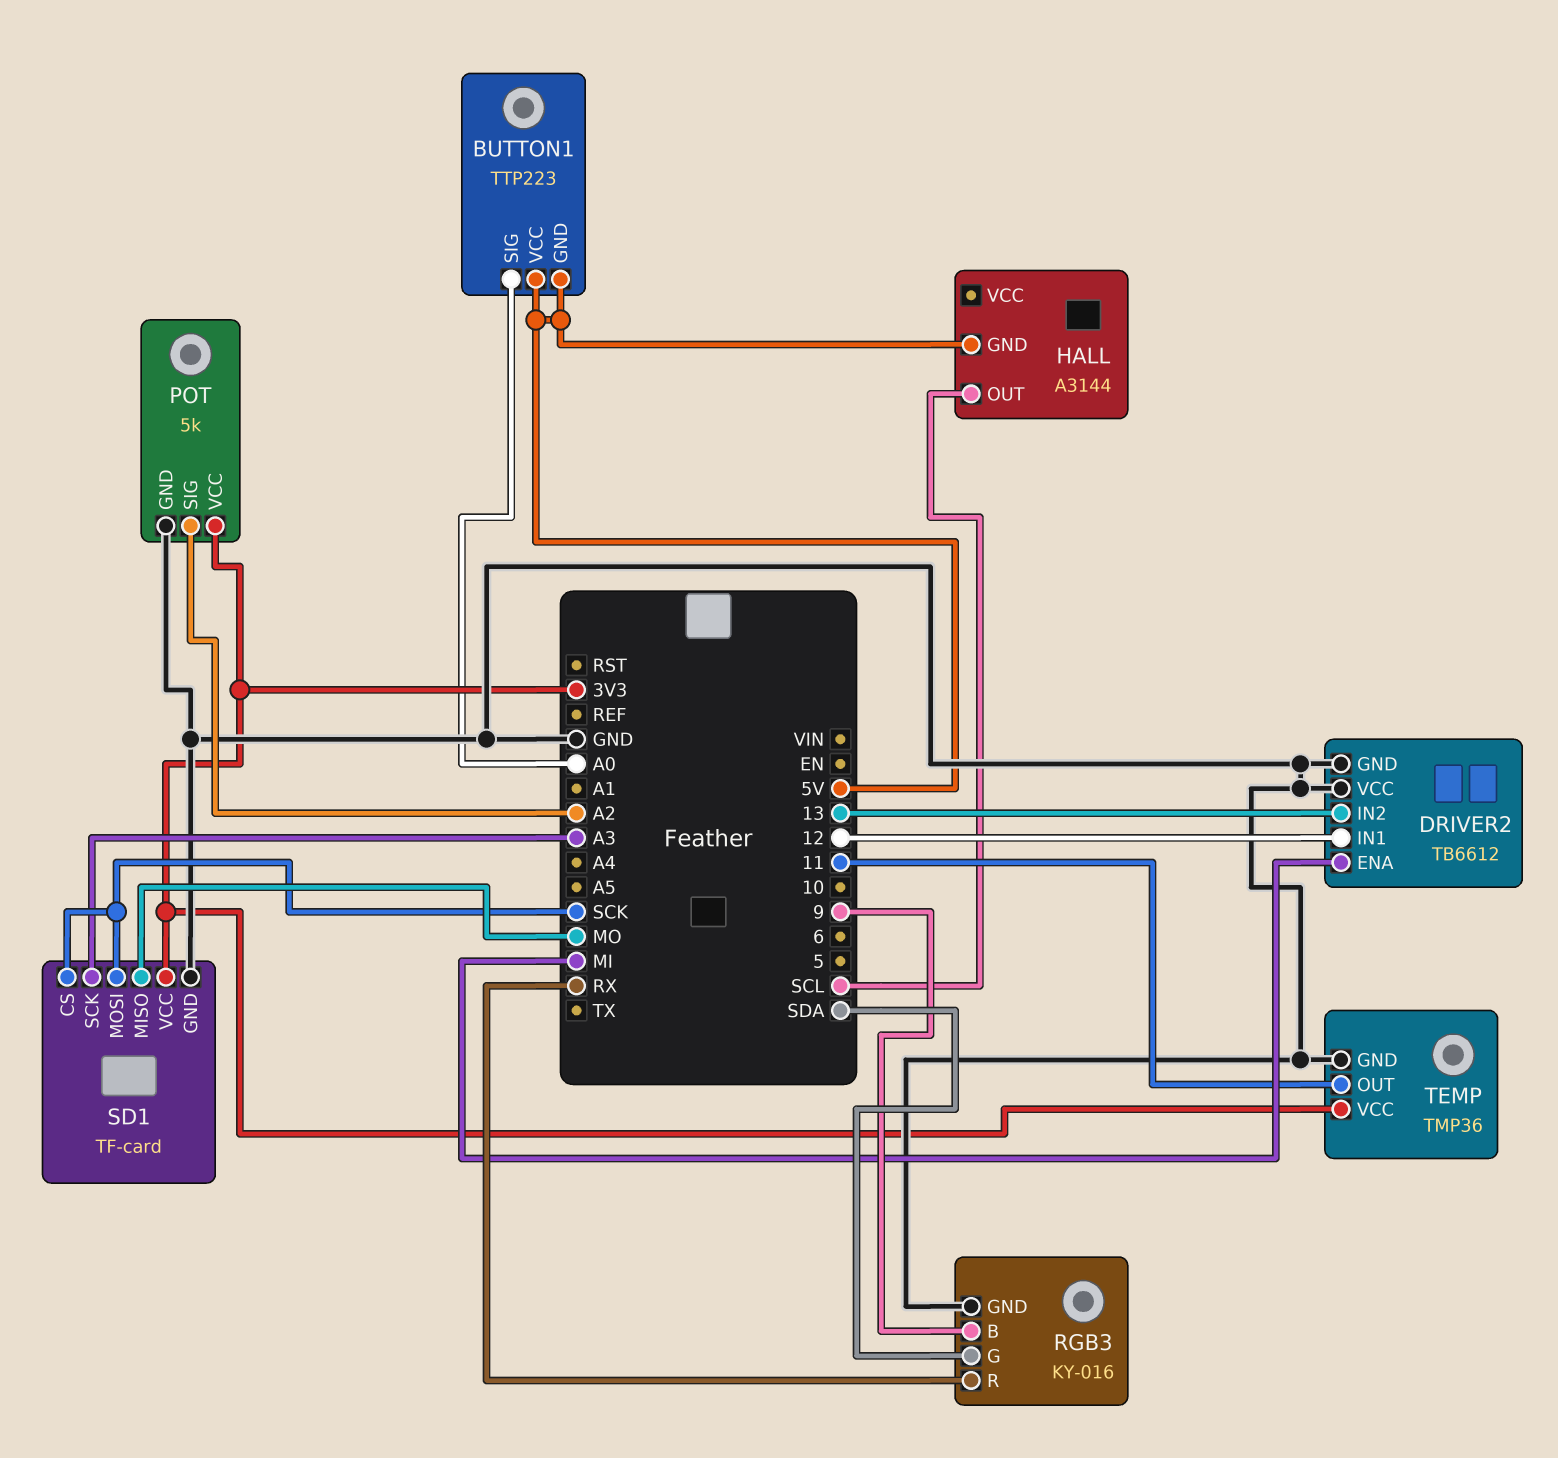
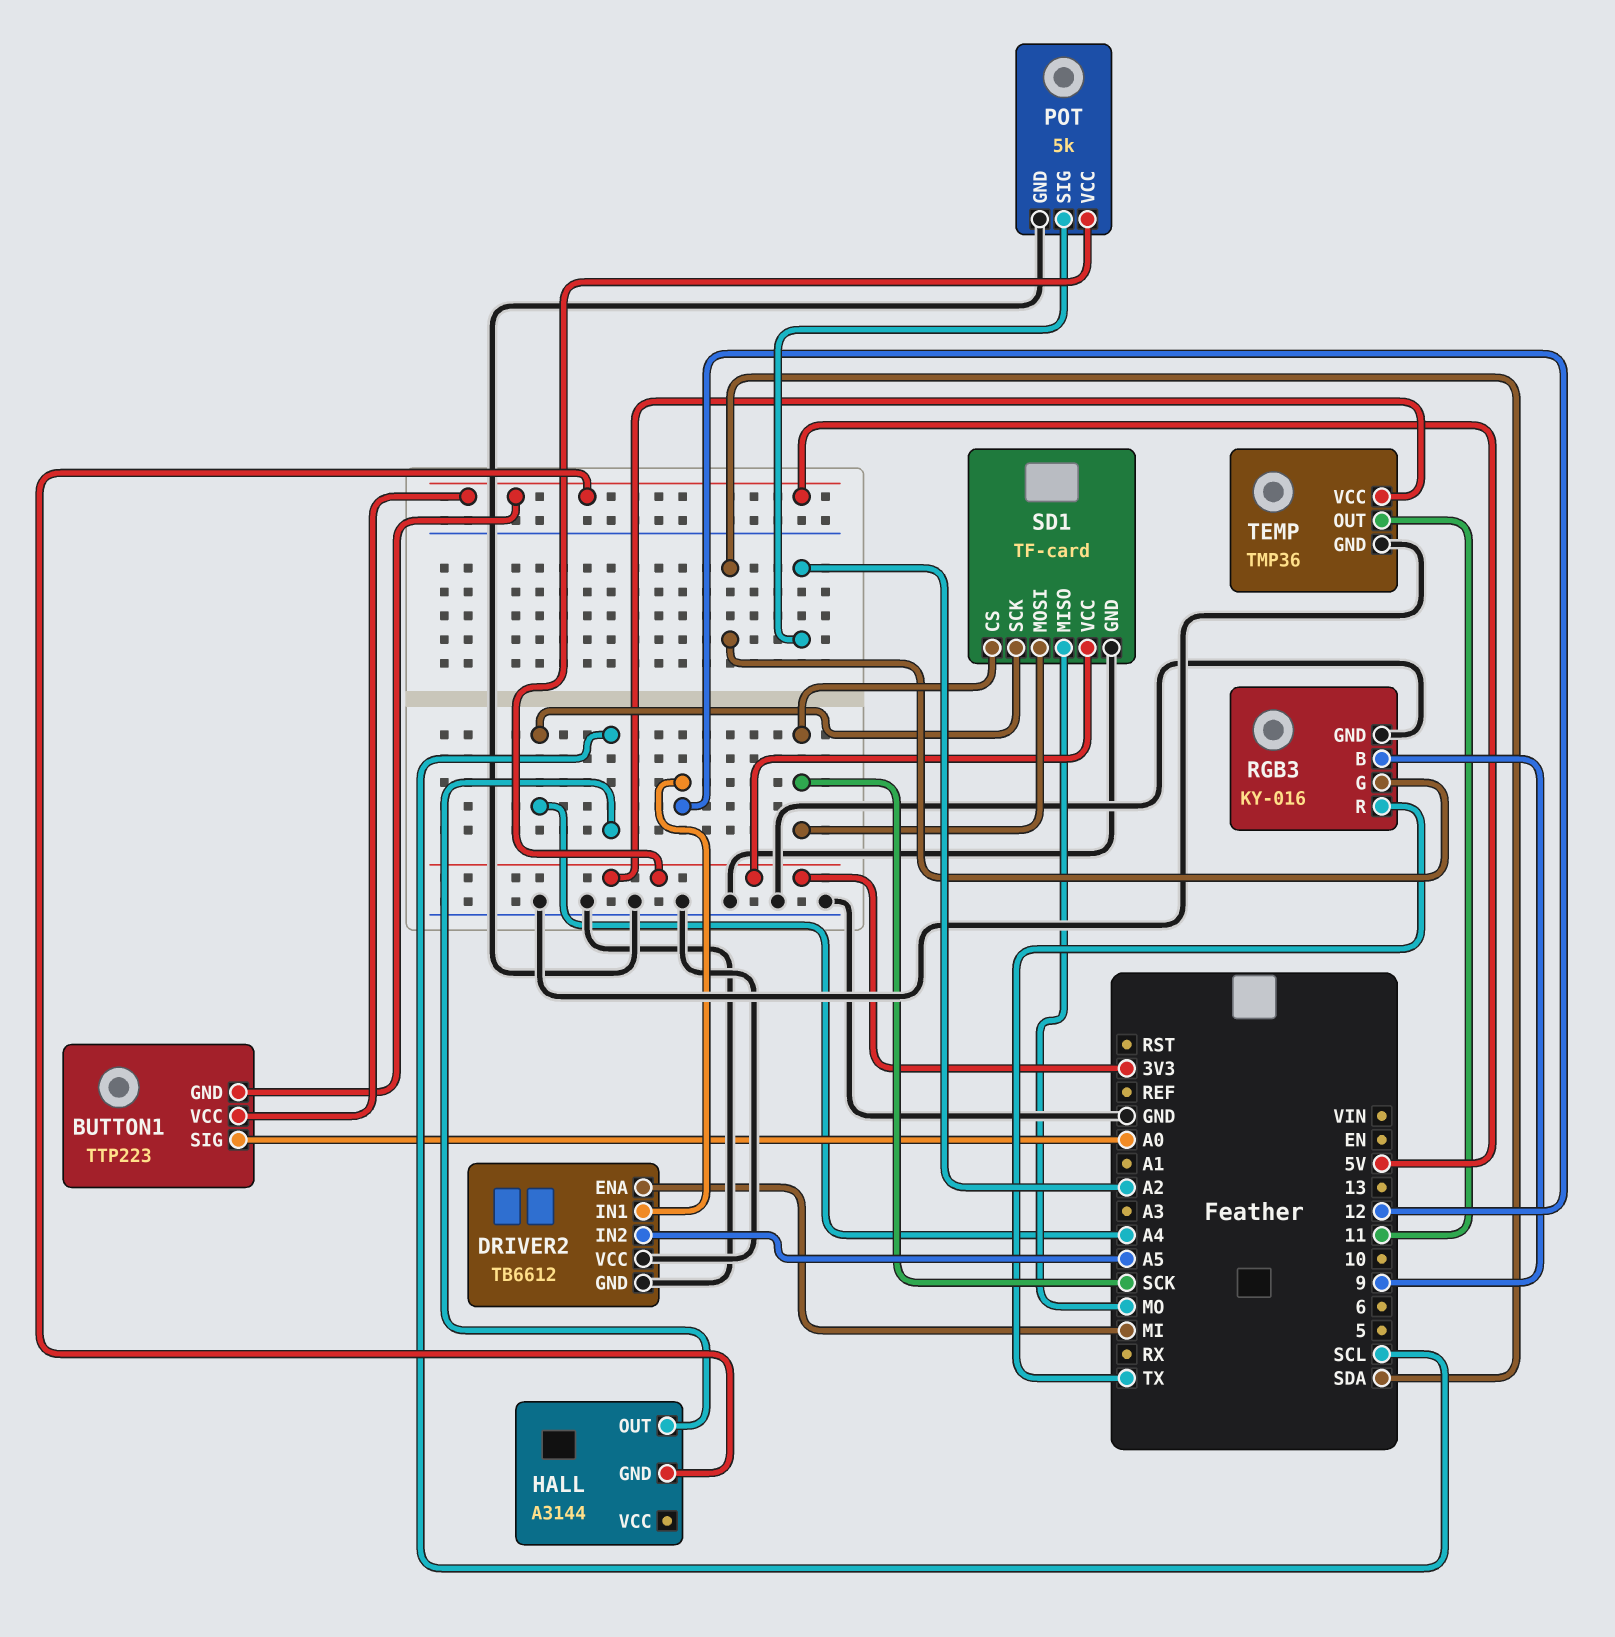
DRIVER2 pin IN2: 13 -> A5
RGB3 pin R: RX -> TX
SD1 pin SCK: A3 -> A4

